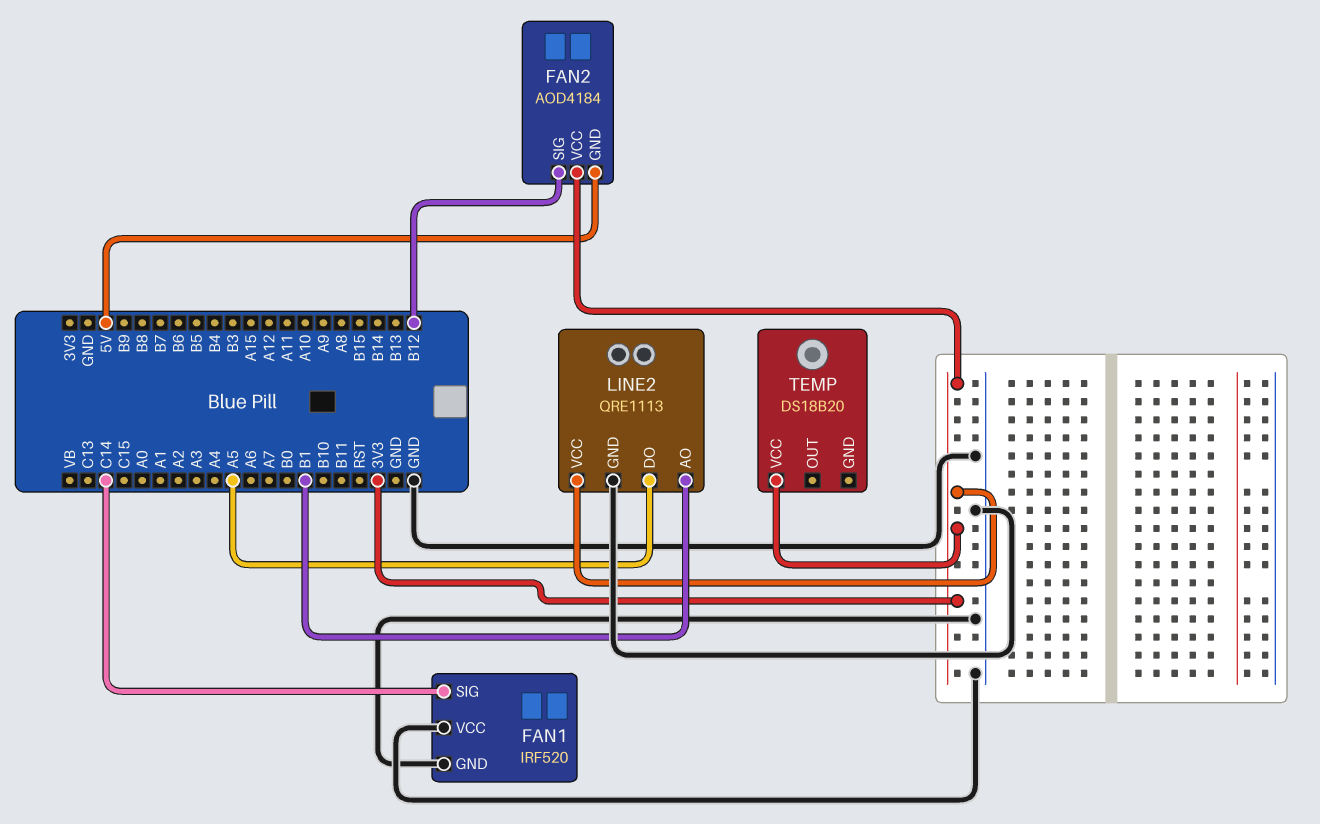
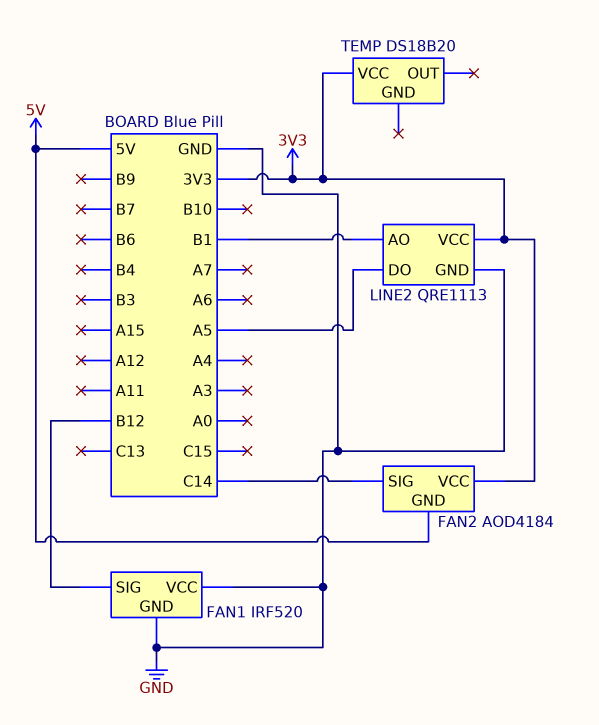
FAN1 pin SIG: C14 -> B12
FAN2 pin SIG: B12 -> C14

